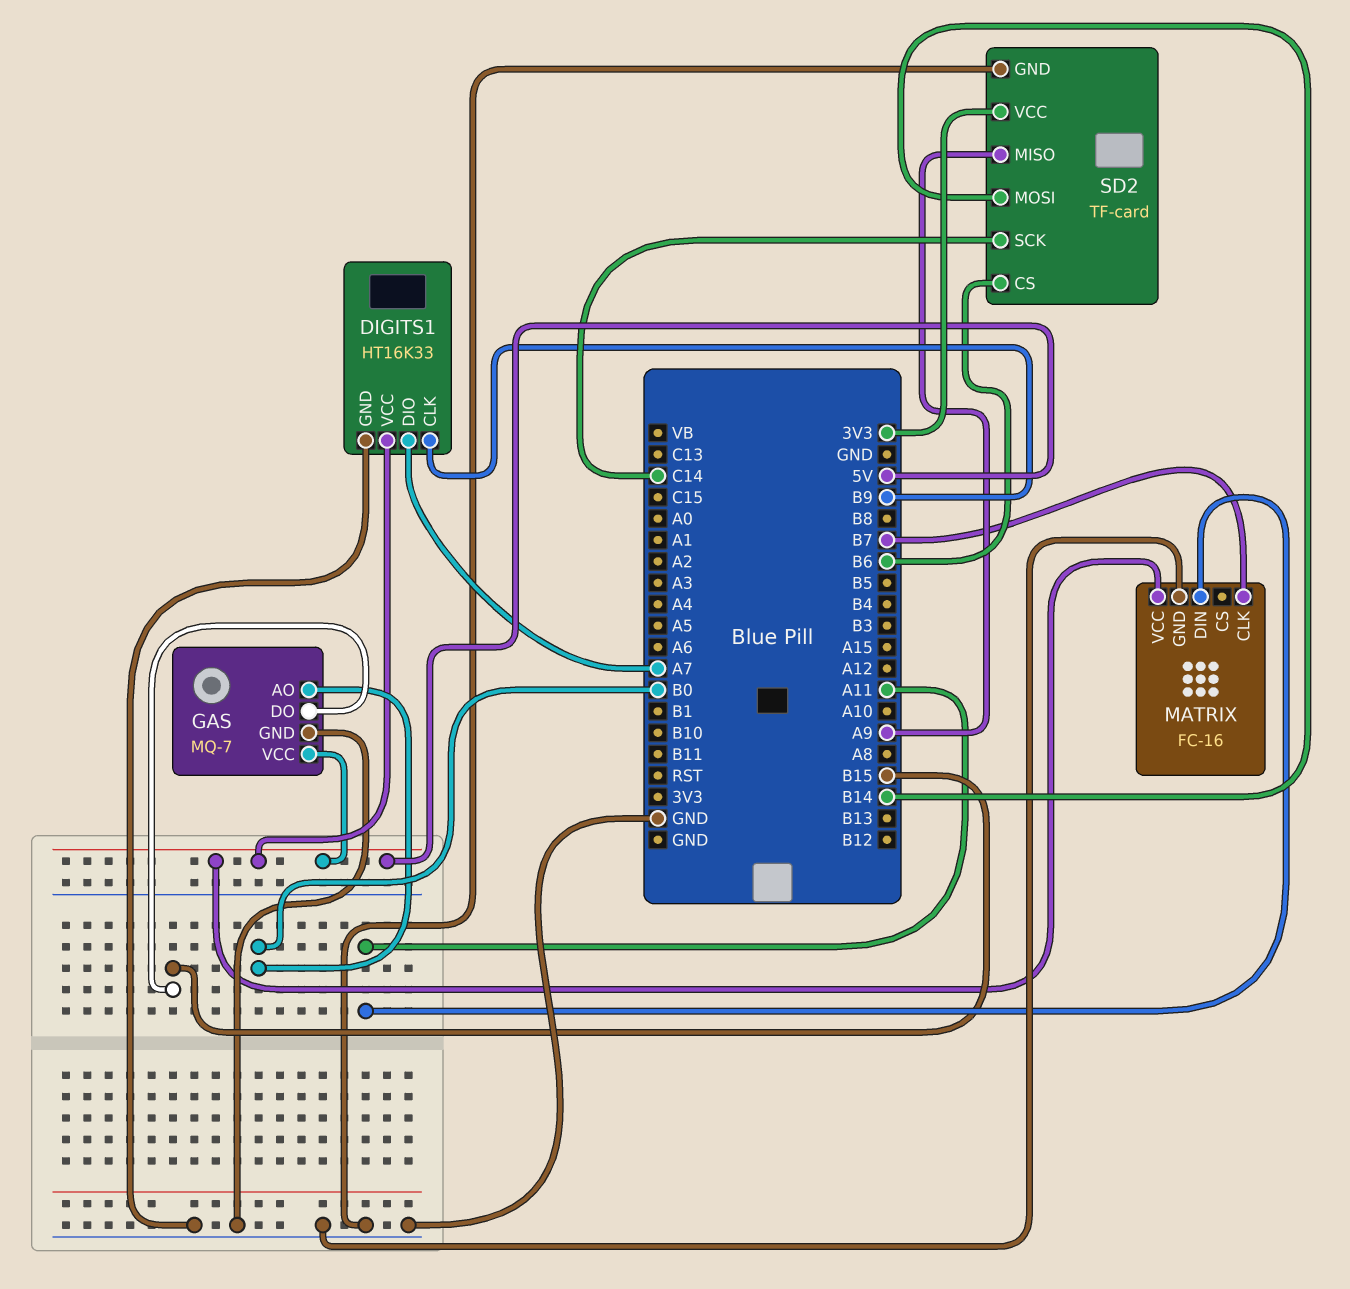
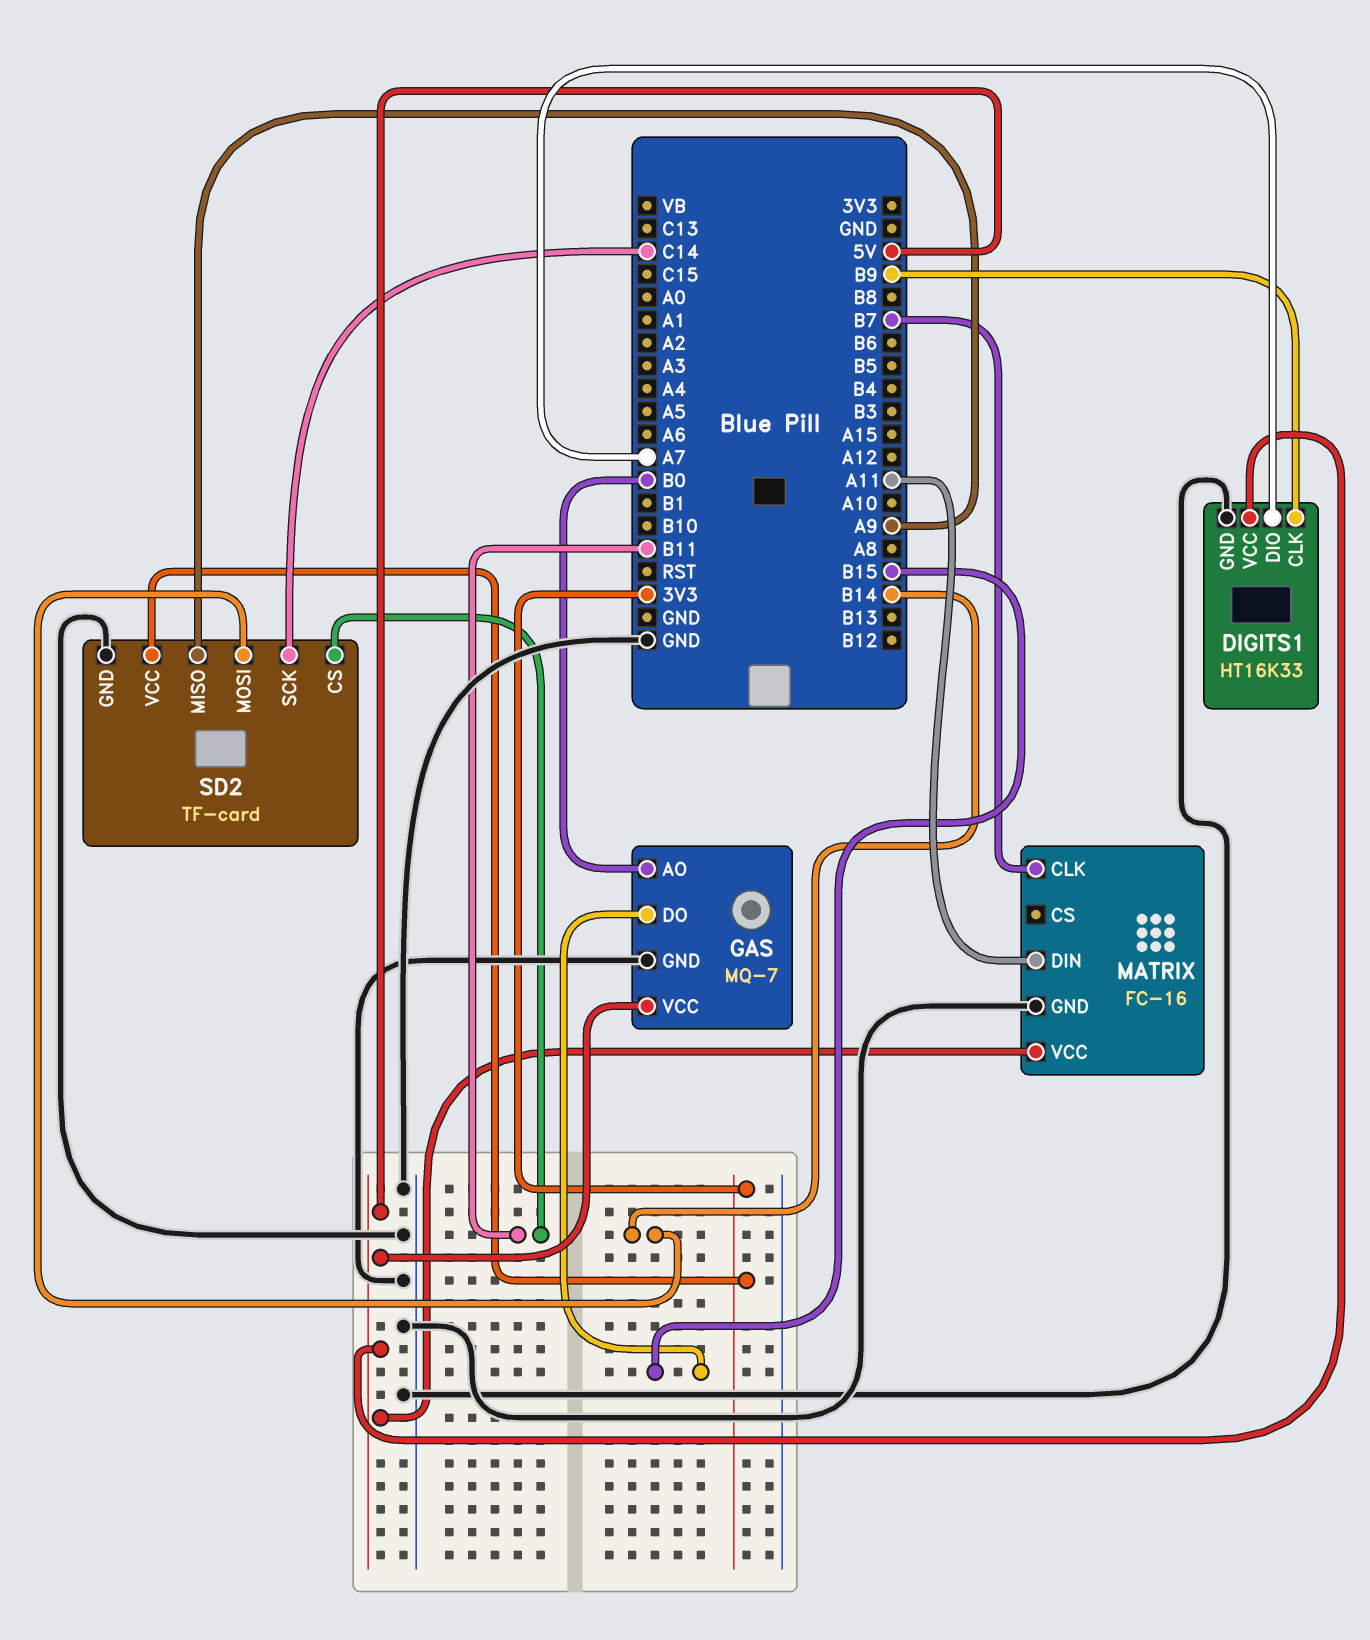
SD2 pin CS: B6 -> B11

